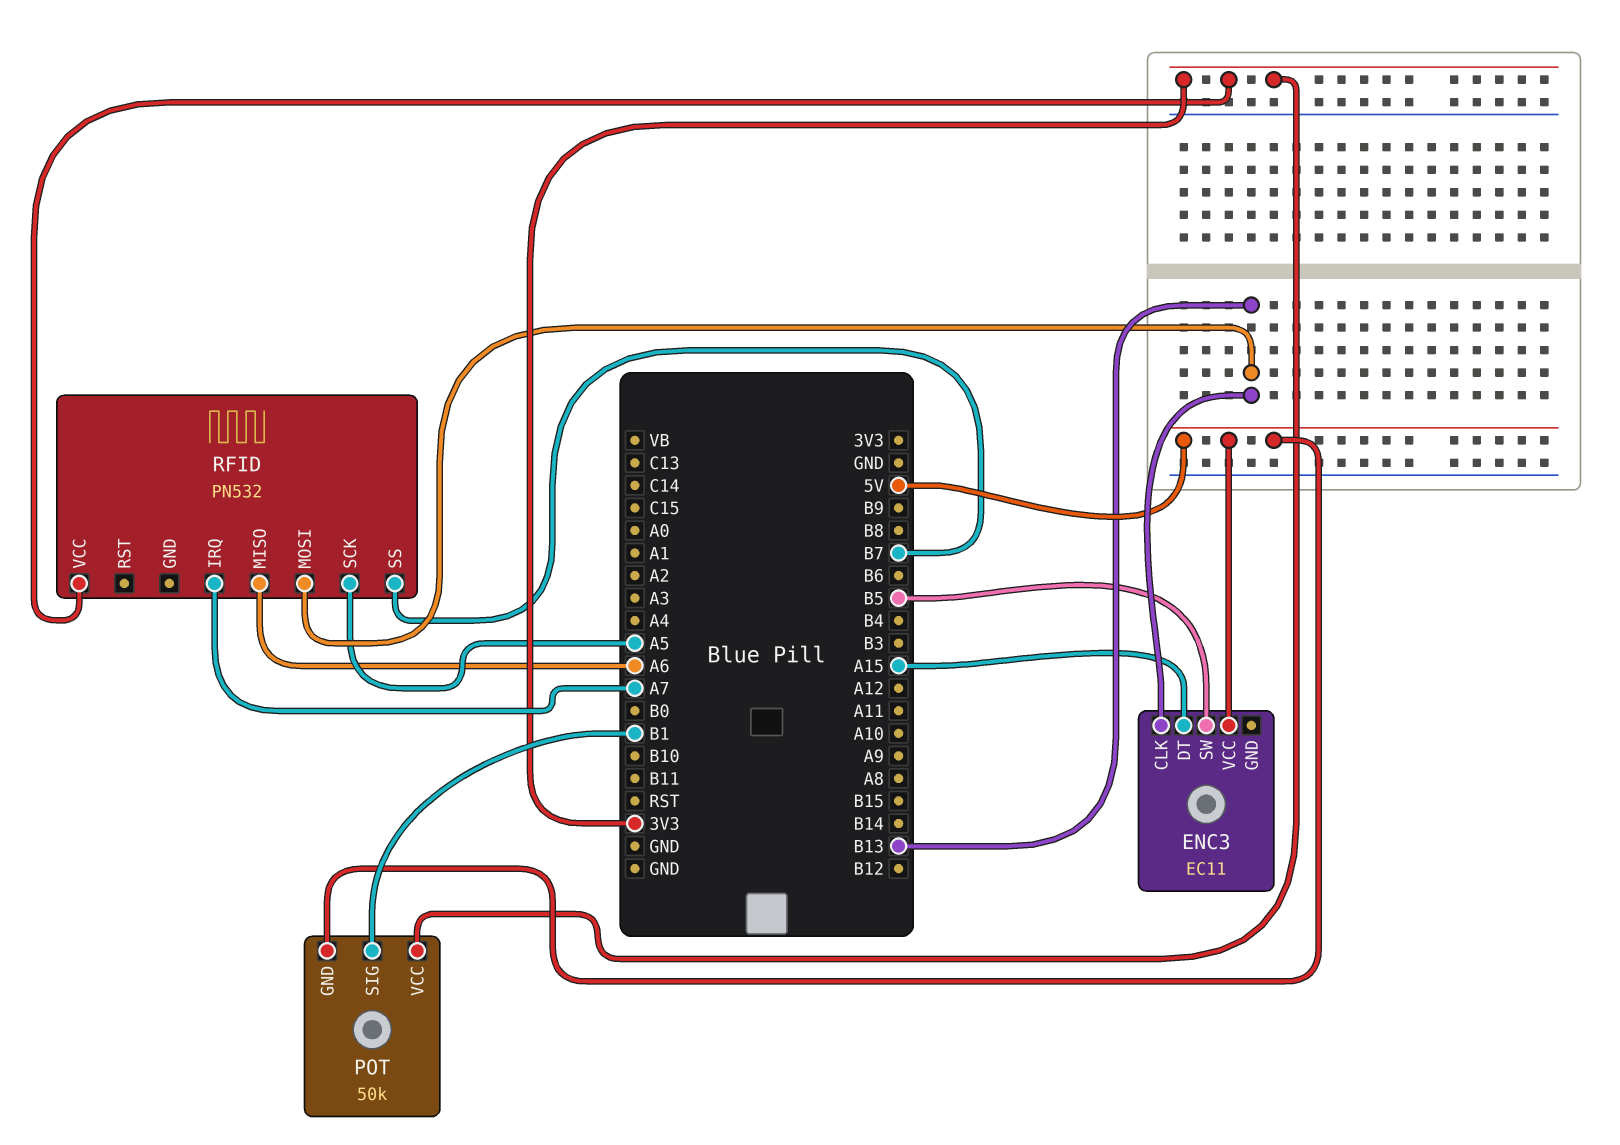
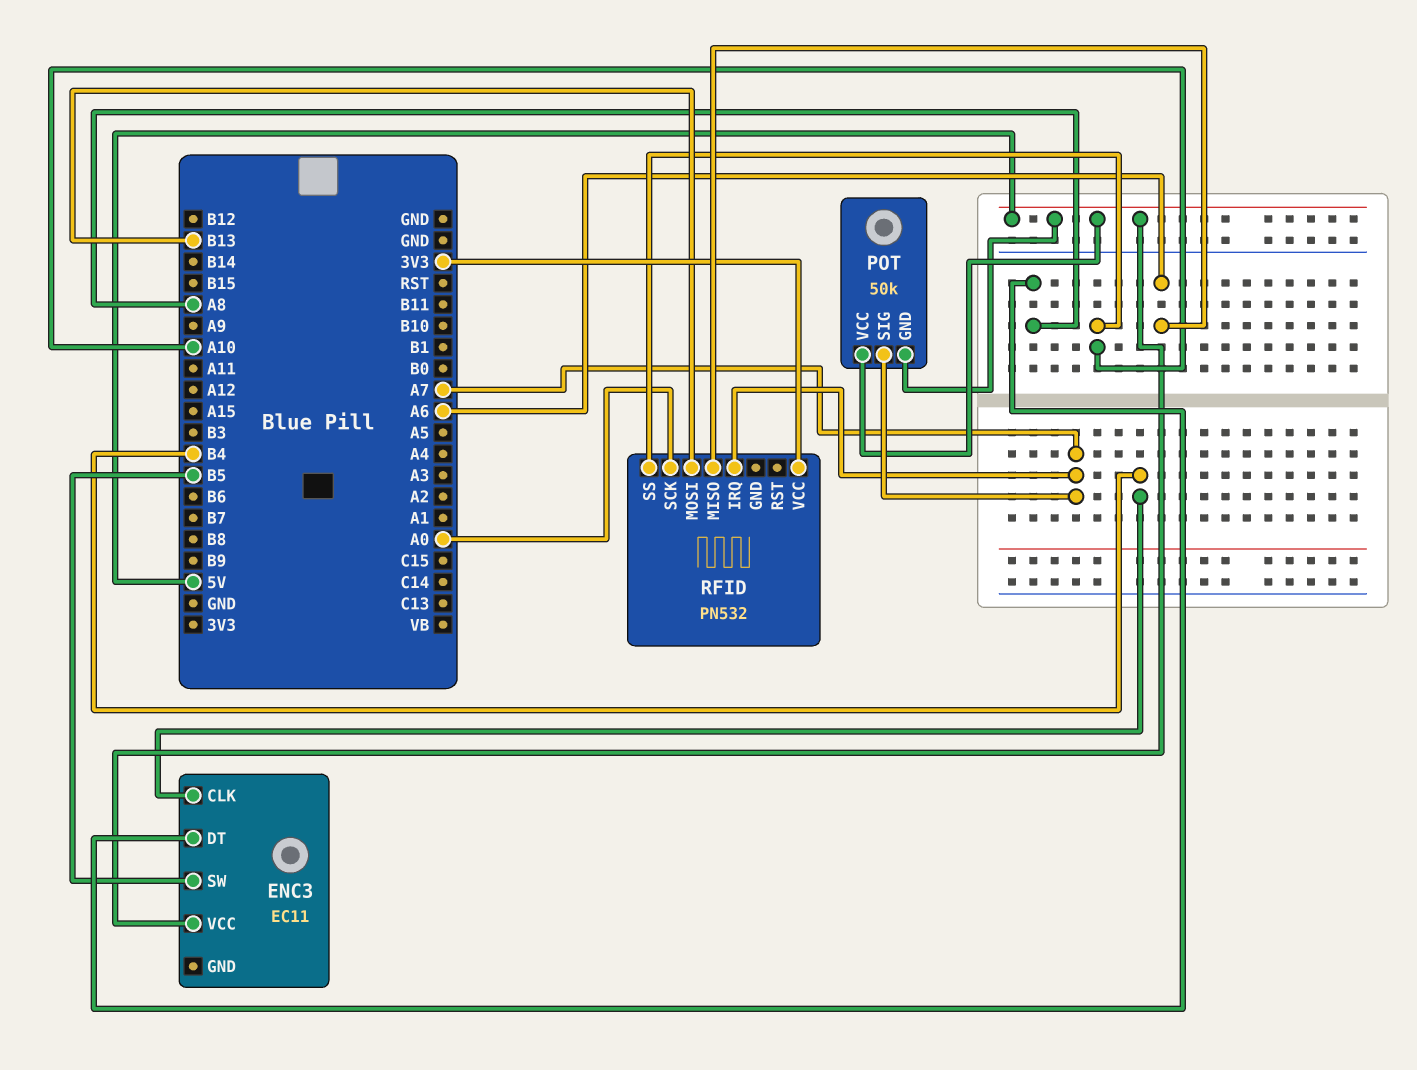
ENC3 pin CLK: B13 -> B4
ENC3 pin DT: A15 -> A8
POT pin SIG: B1 -> A7
POT pin VCC: 3V3 -> 5V
RFID pin SCK: A5 -> A0
RFID pin SS: B7 -> A10

